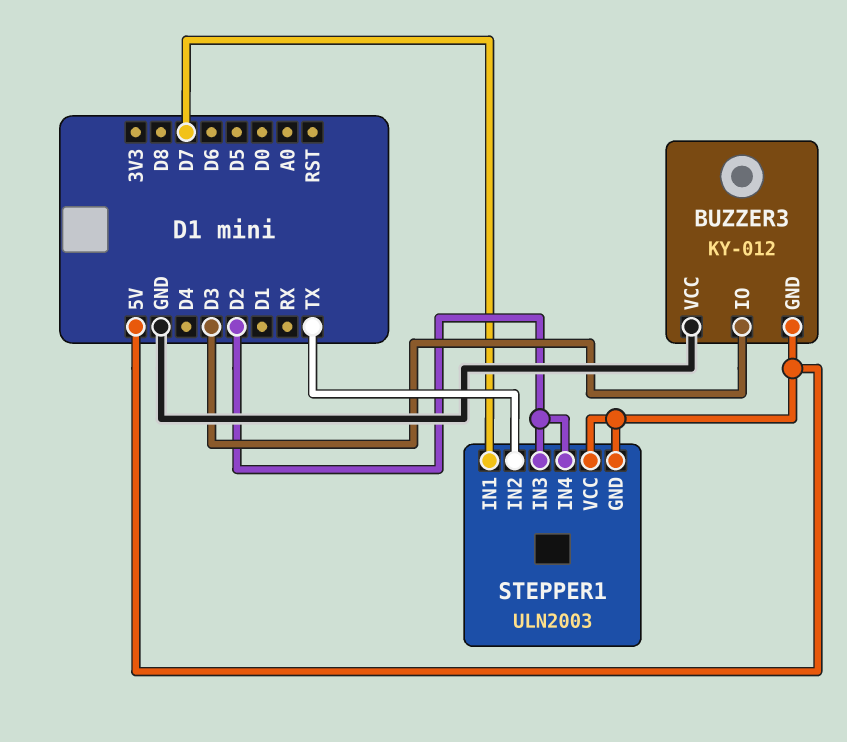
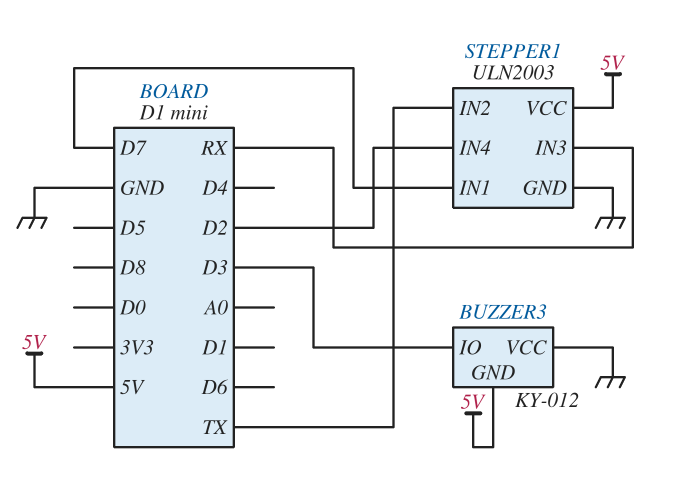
STEPPER1 pin GND: 5V -> GND
STEPPER1 pin IN3: D2 -> RX

